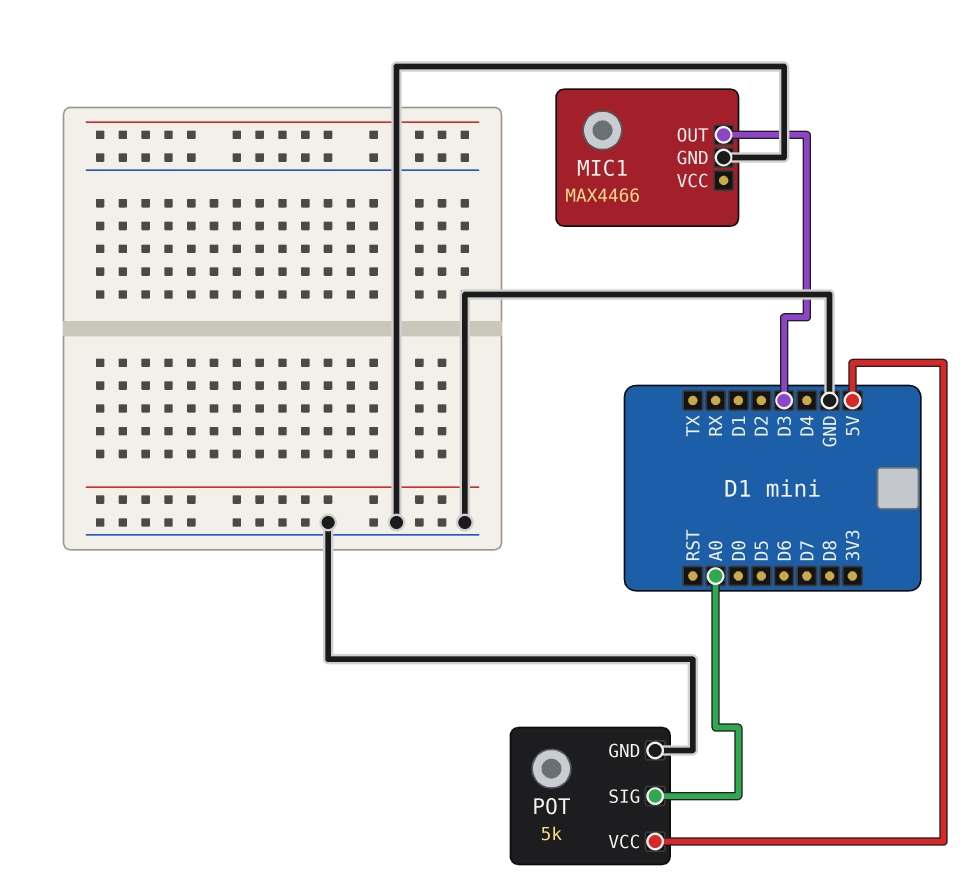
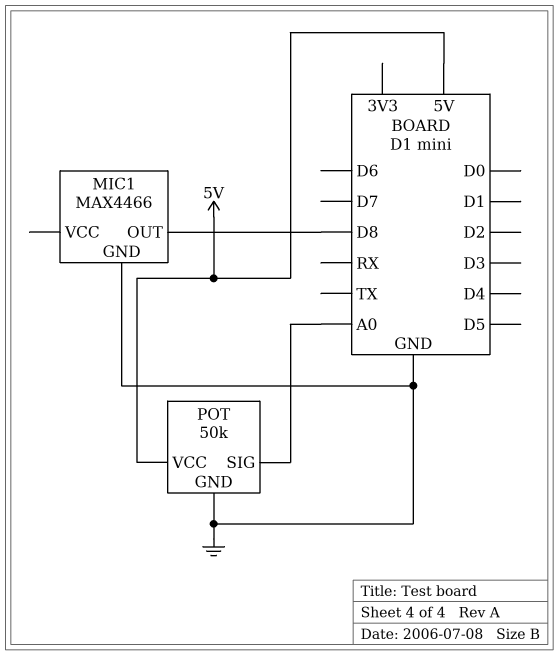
MIC1 pin OUT: D3 -> D8
POT: 5k -> 50k

